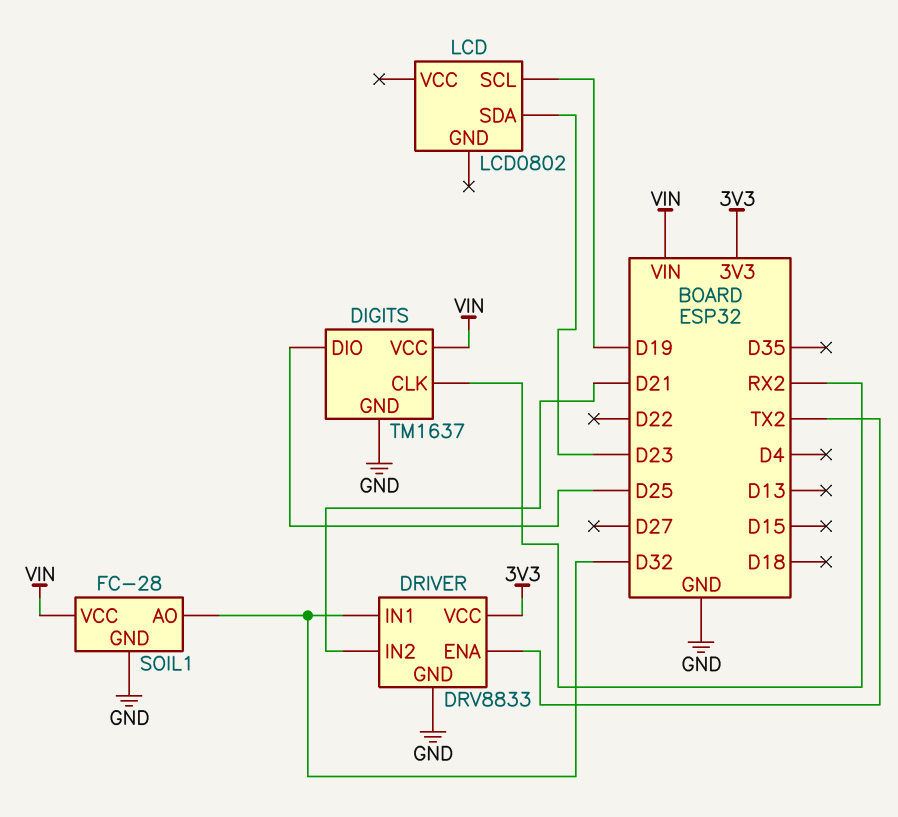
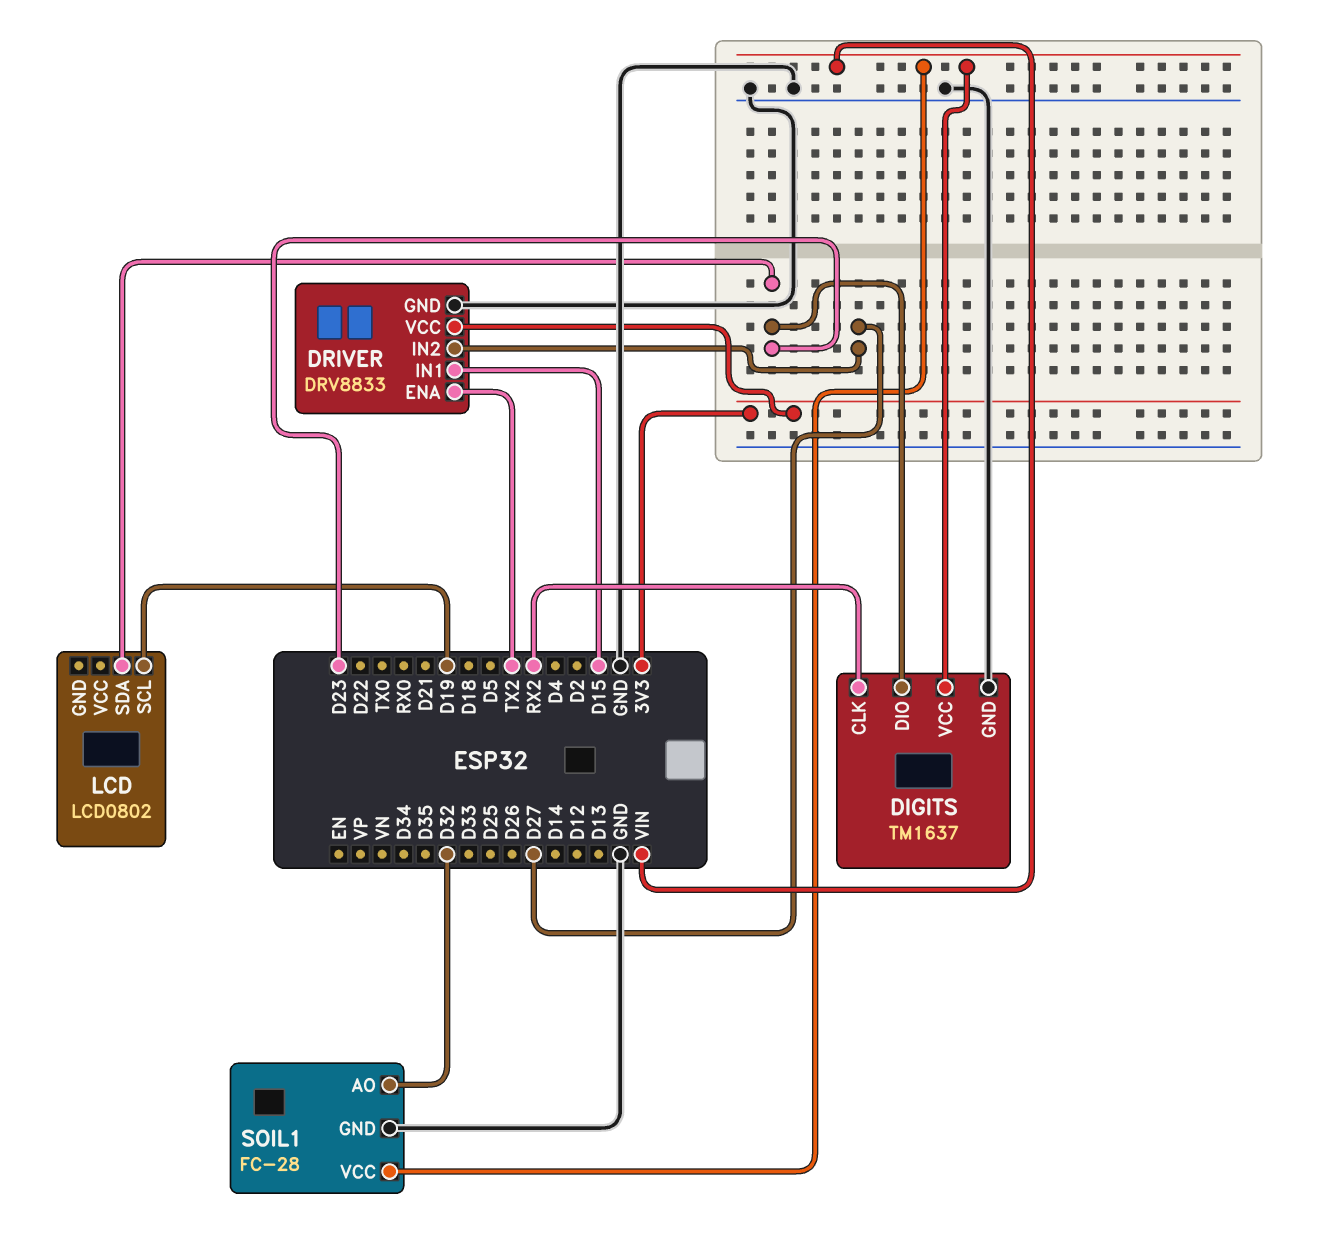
DIGITS pin DIO: D25 -> D23
DRIVER pin IN1: D32 -> D15
DRIVER pin IN2: D21 -> D27

